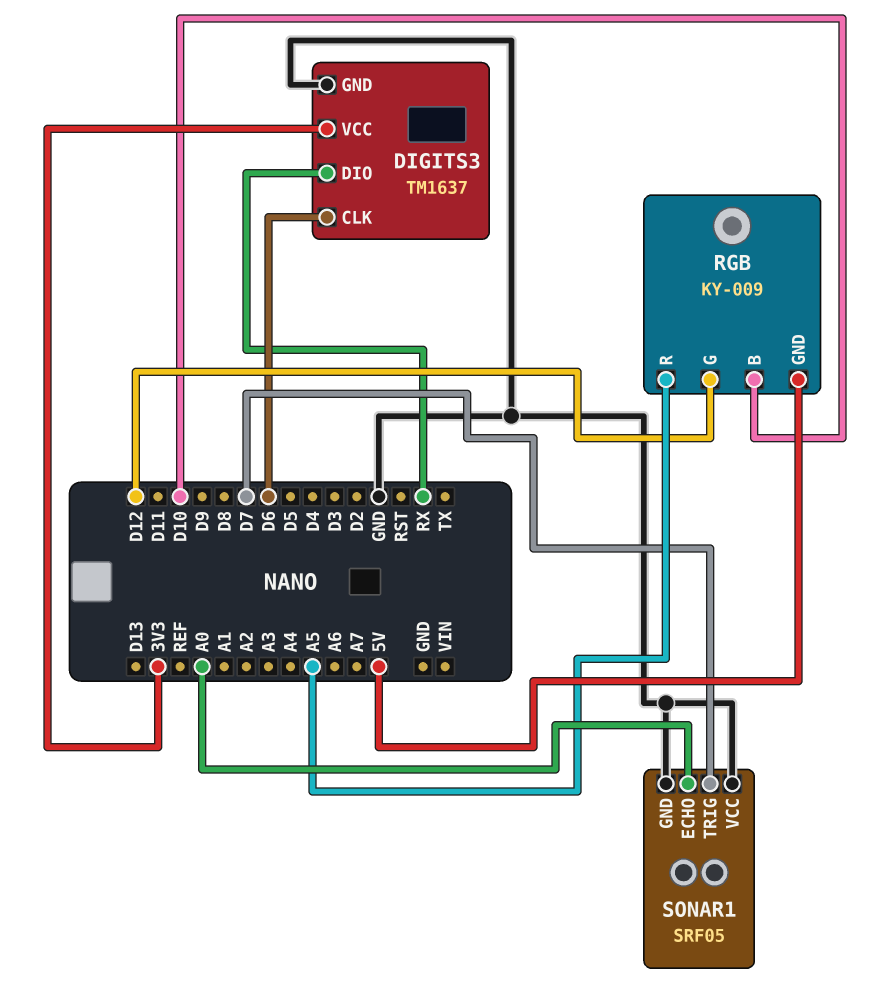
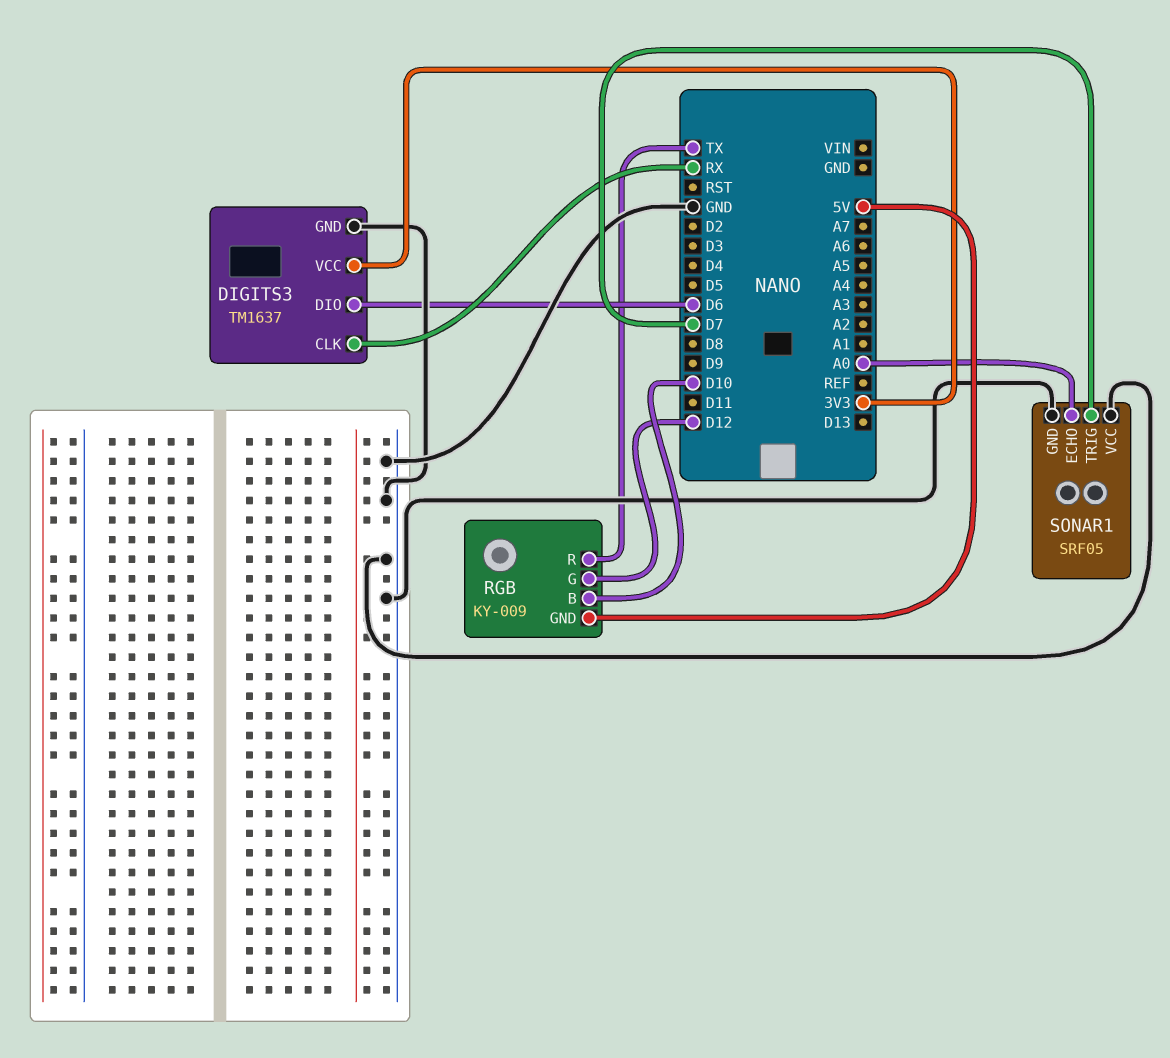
DIGITS3 pin CLK: D6 -> RX
DIGITS3 pin DIO: RX -> D6
RGB pin R: A5 -> TX

